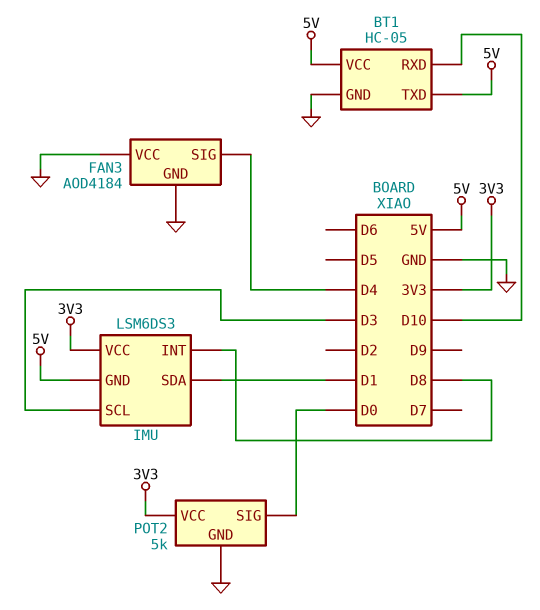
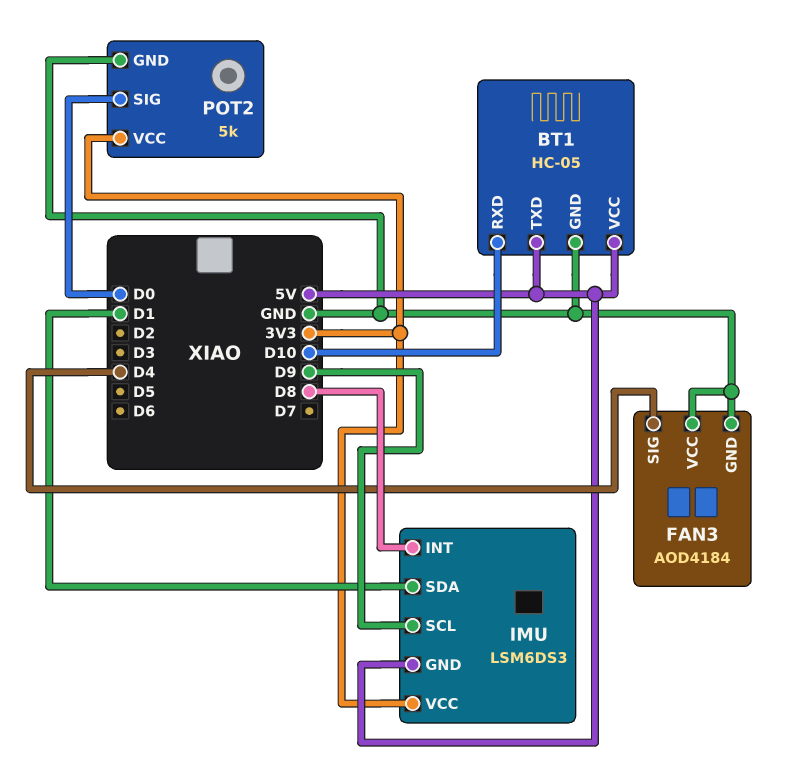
IMU pin SCL: D3 -> D9

